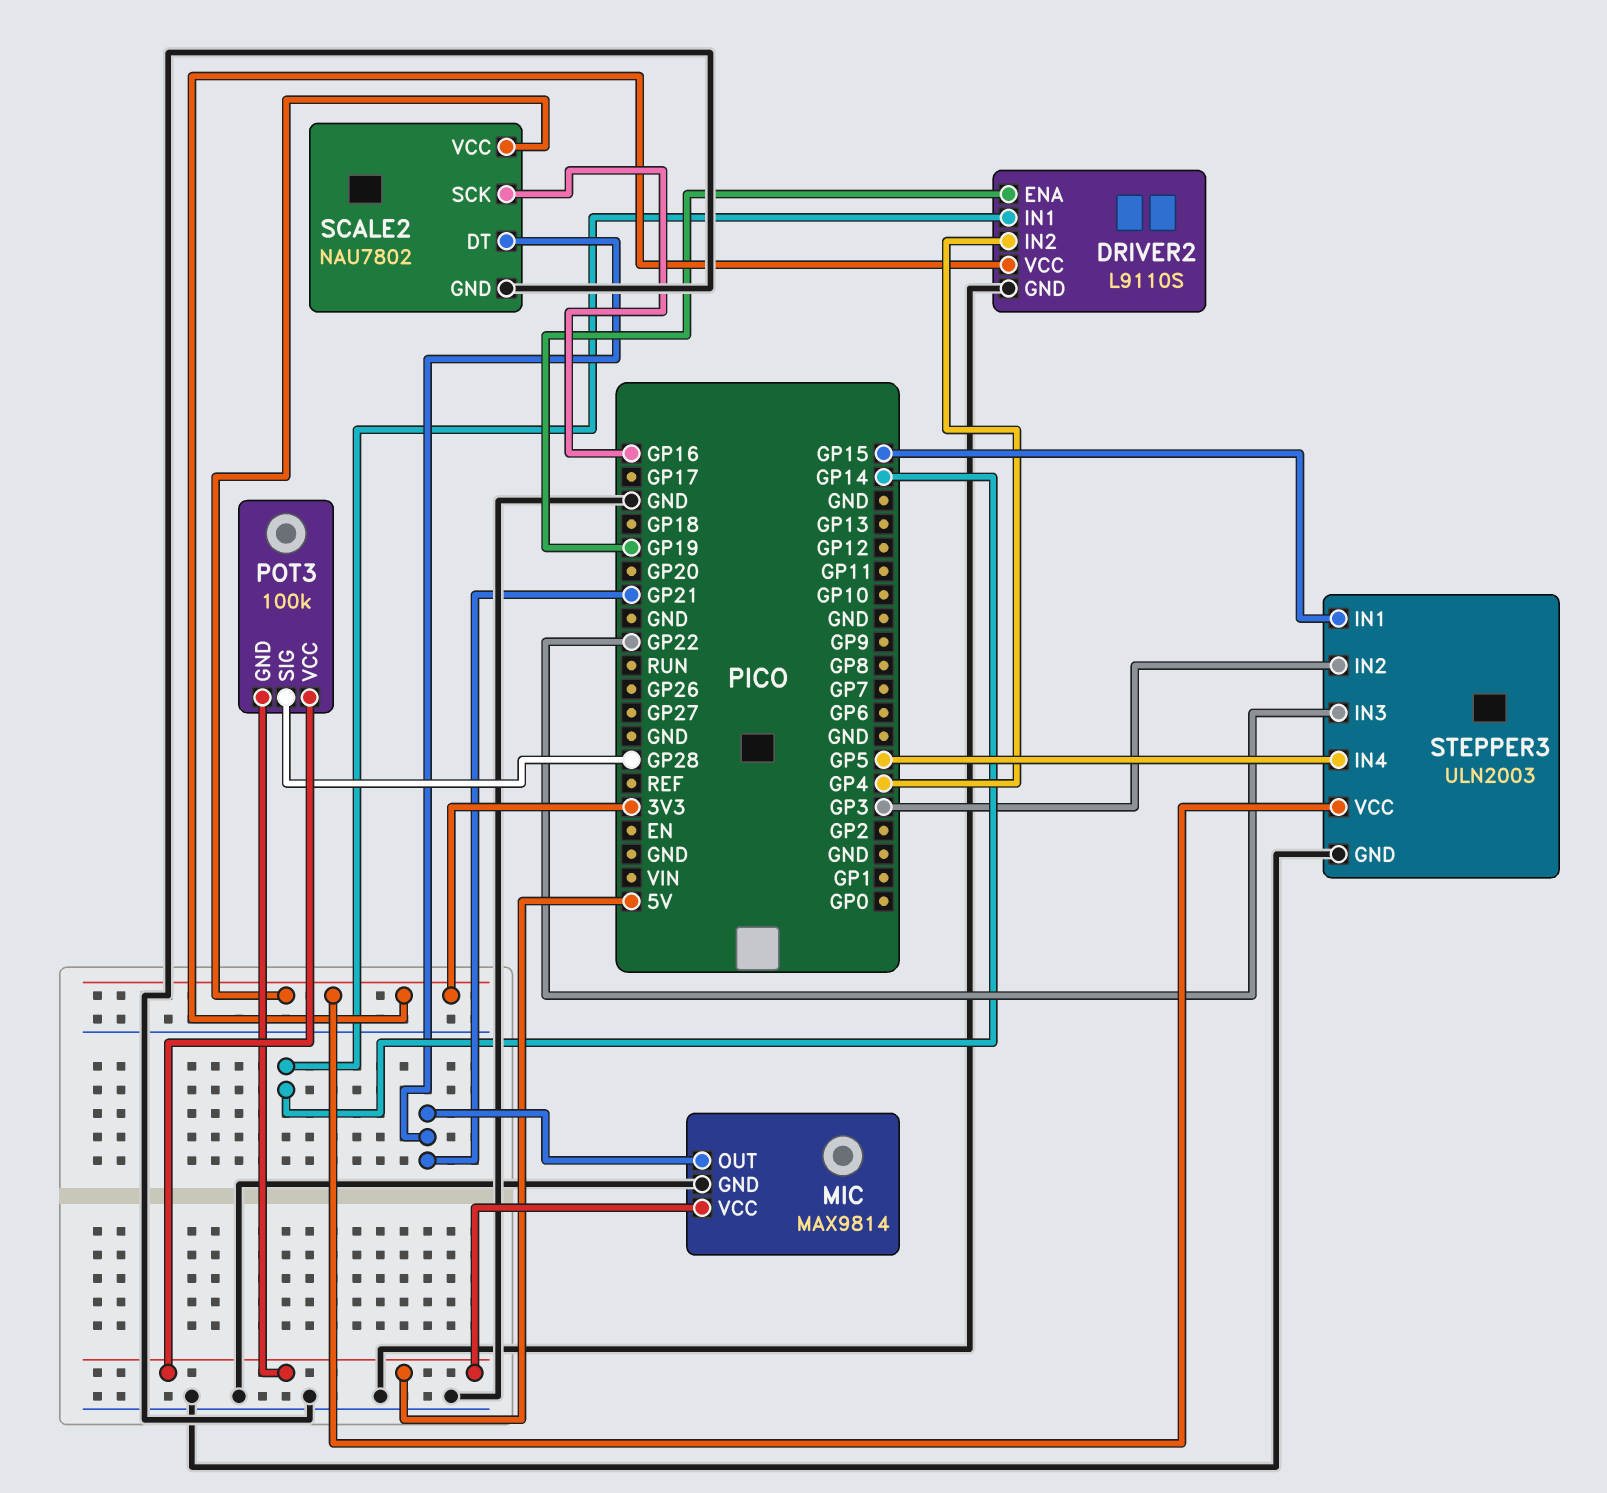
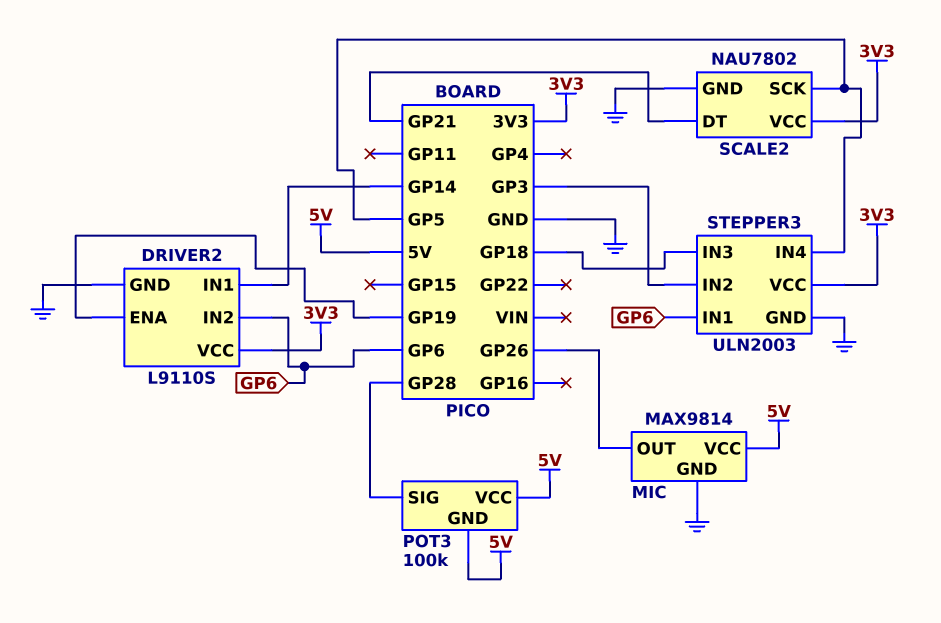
DRIVER2 pin IN2: GP4 -> GP6
MIC pin OUT: GP21 -> GP26
SCALE2 pin SCK: GP16 -> GP5
STEPPER3 pin IN1: GP15 -> GP6
STEPPER3 pin IN3: GP22 -> GP18

